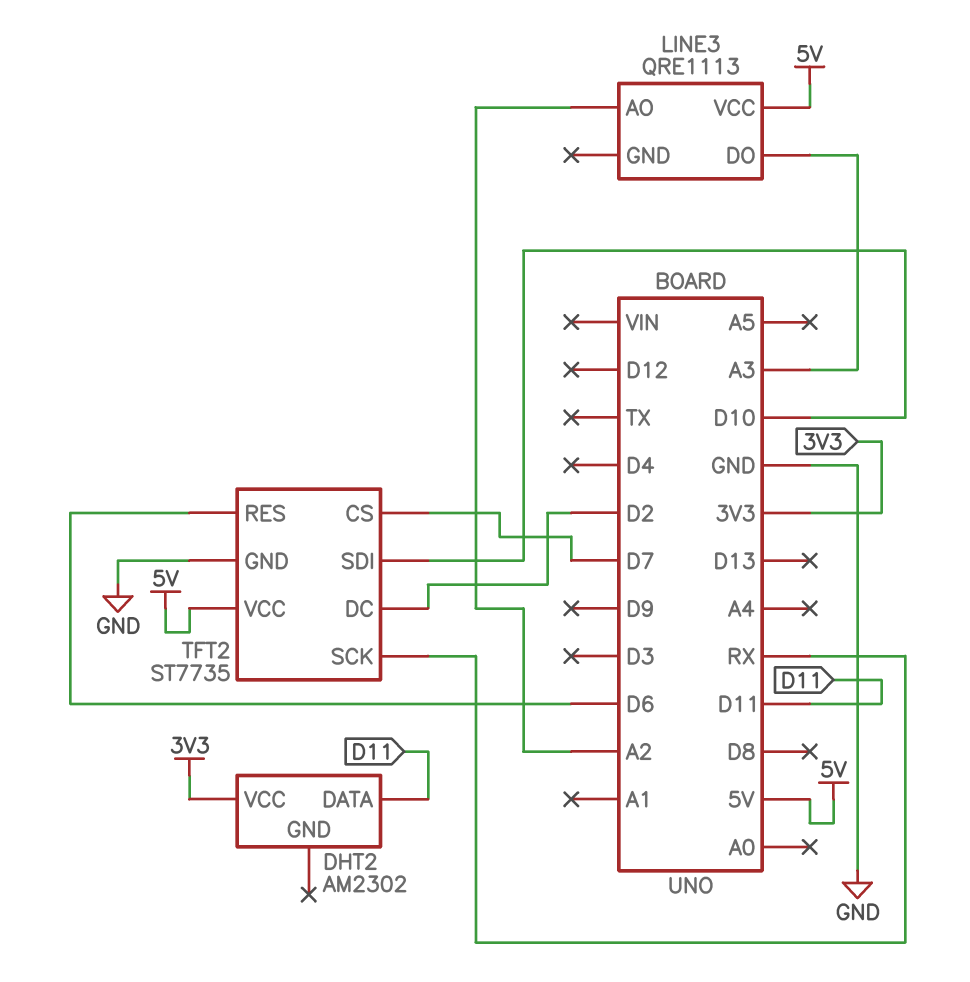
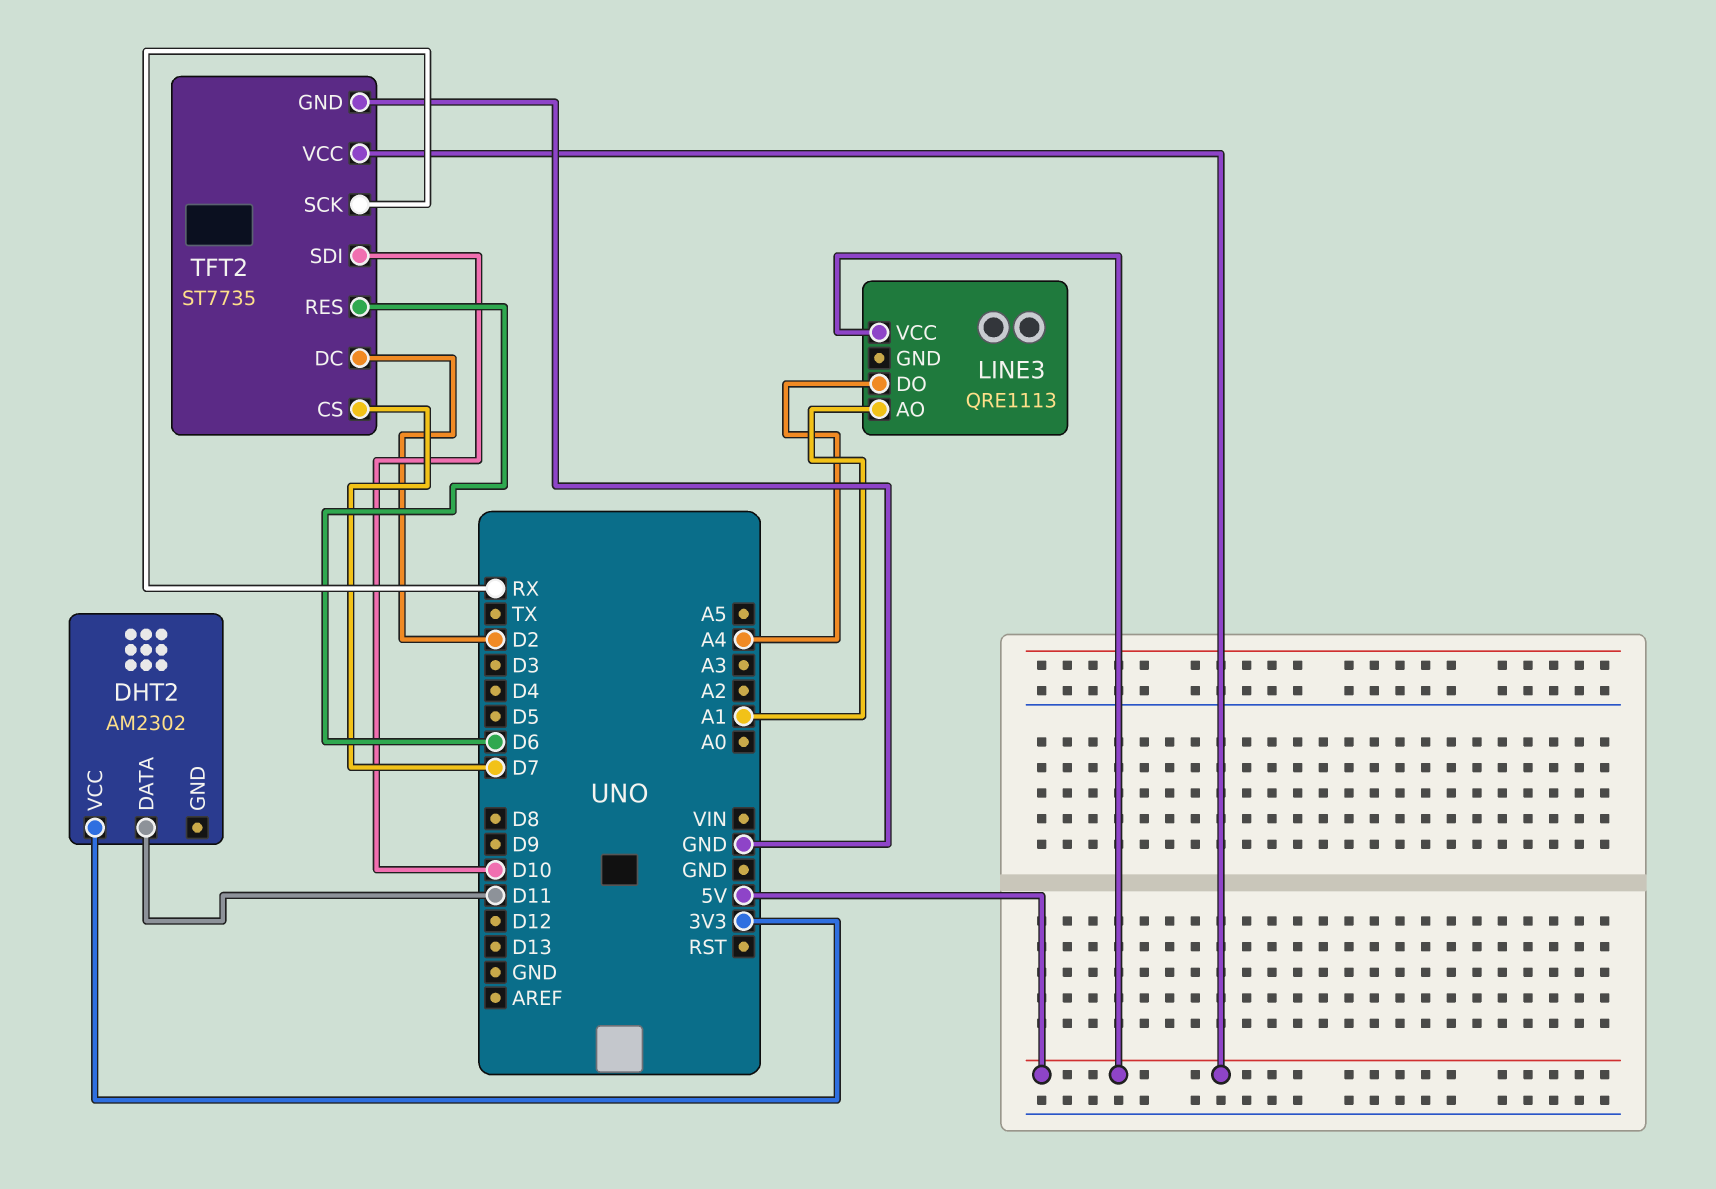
LINE3 pin AO: A2 -> A1
LINE3 pin DO: A3 -> A4

